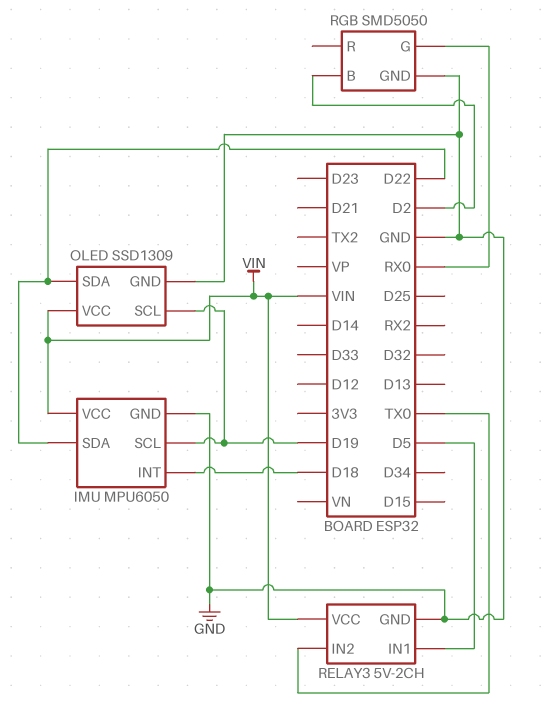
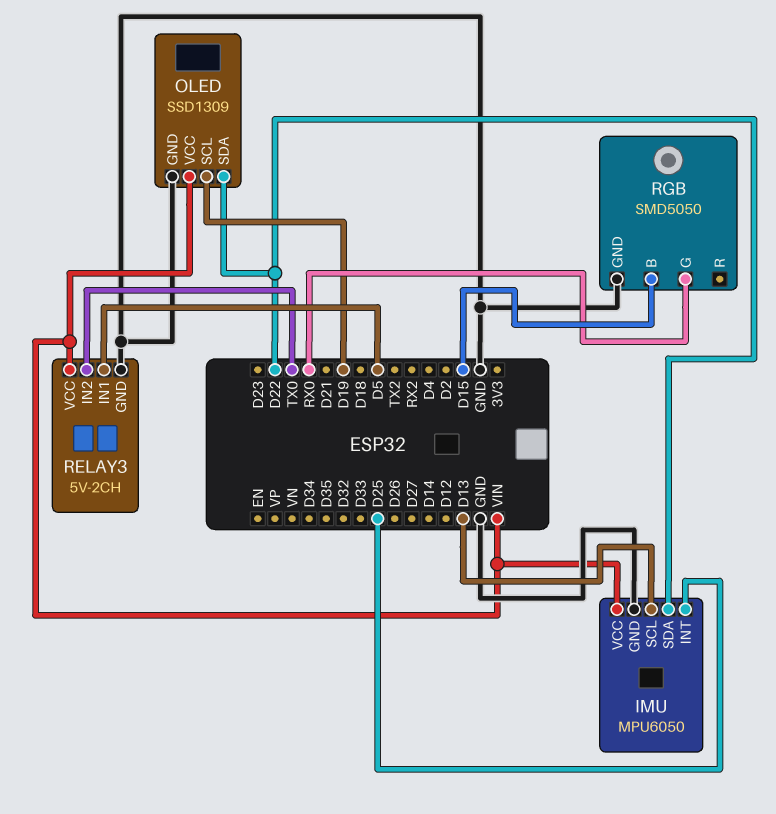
IMU pin INT: D18 -> D25
IMU pin SCL: D19 -> D13
RGB pin B: D2 -> D15

